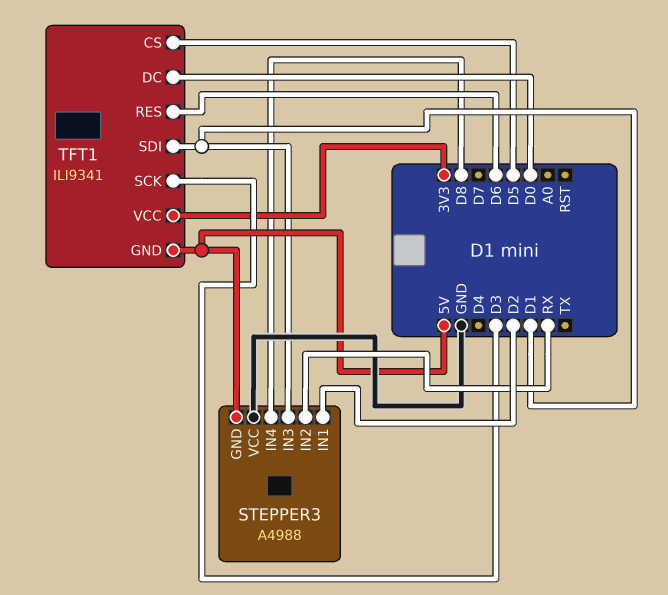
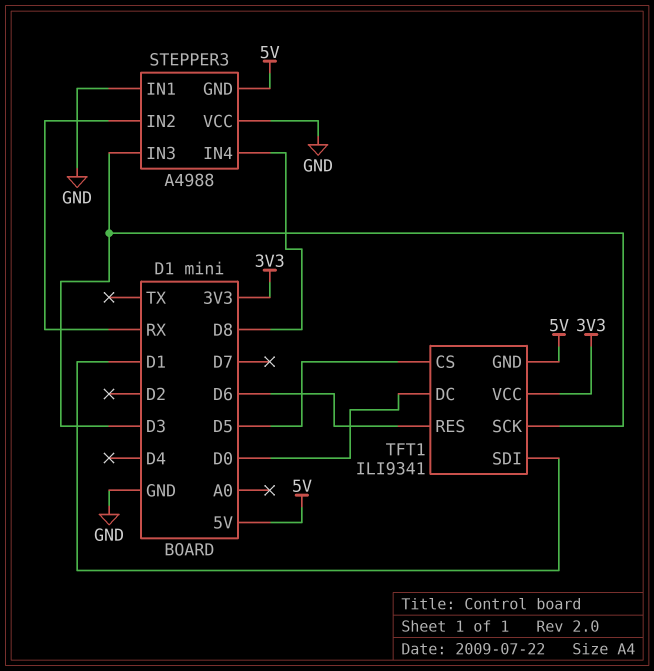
STEPPER3 pin IN1: D2 -> GND
STEPPER3 pin IN3: D1 -> D3

